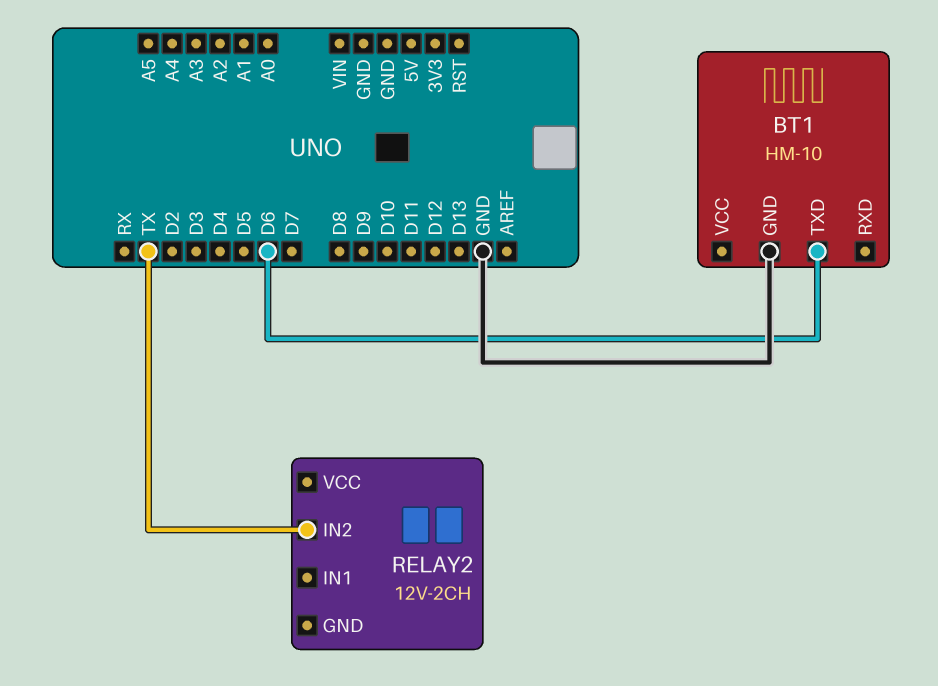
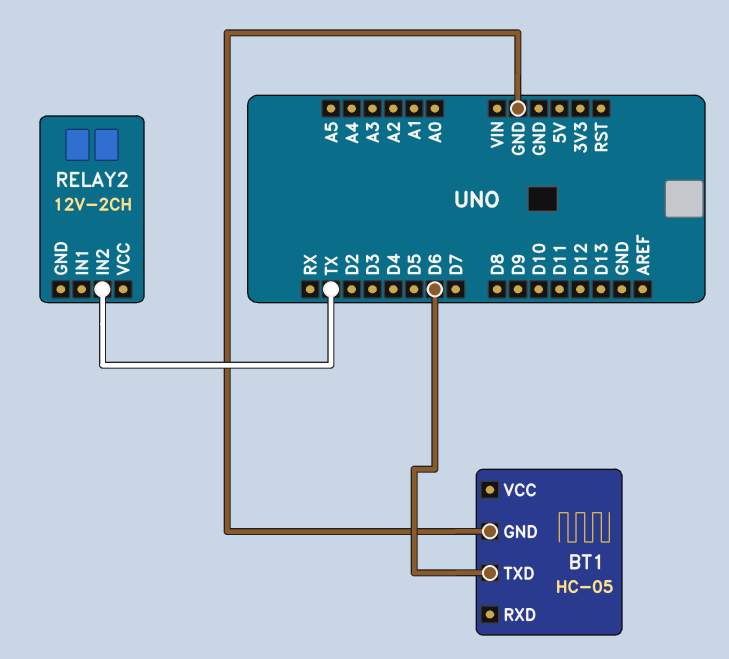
BT1: HM-10 -> HC-05

